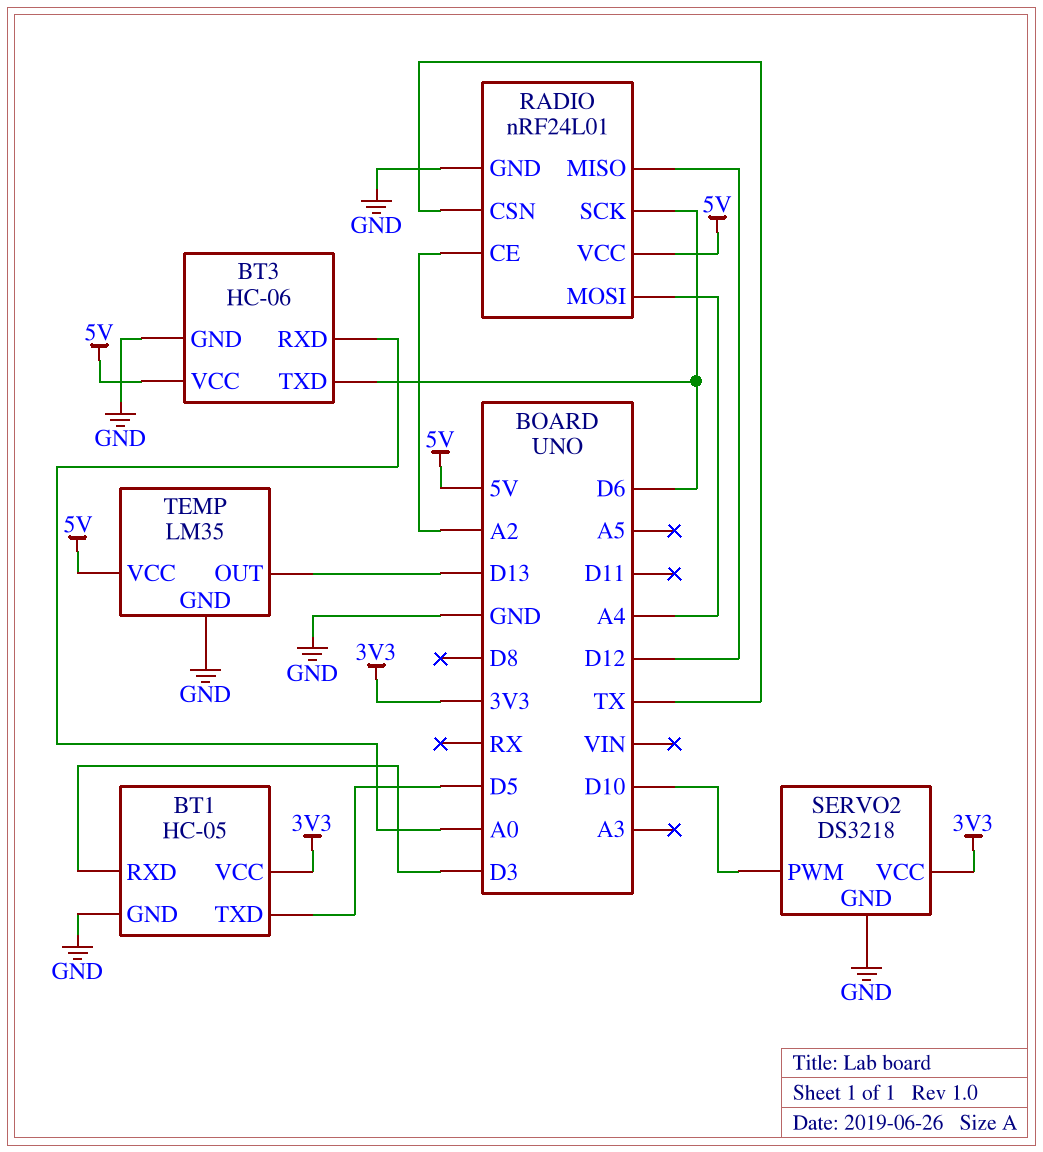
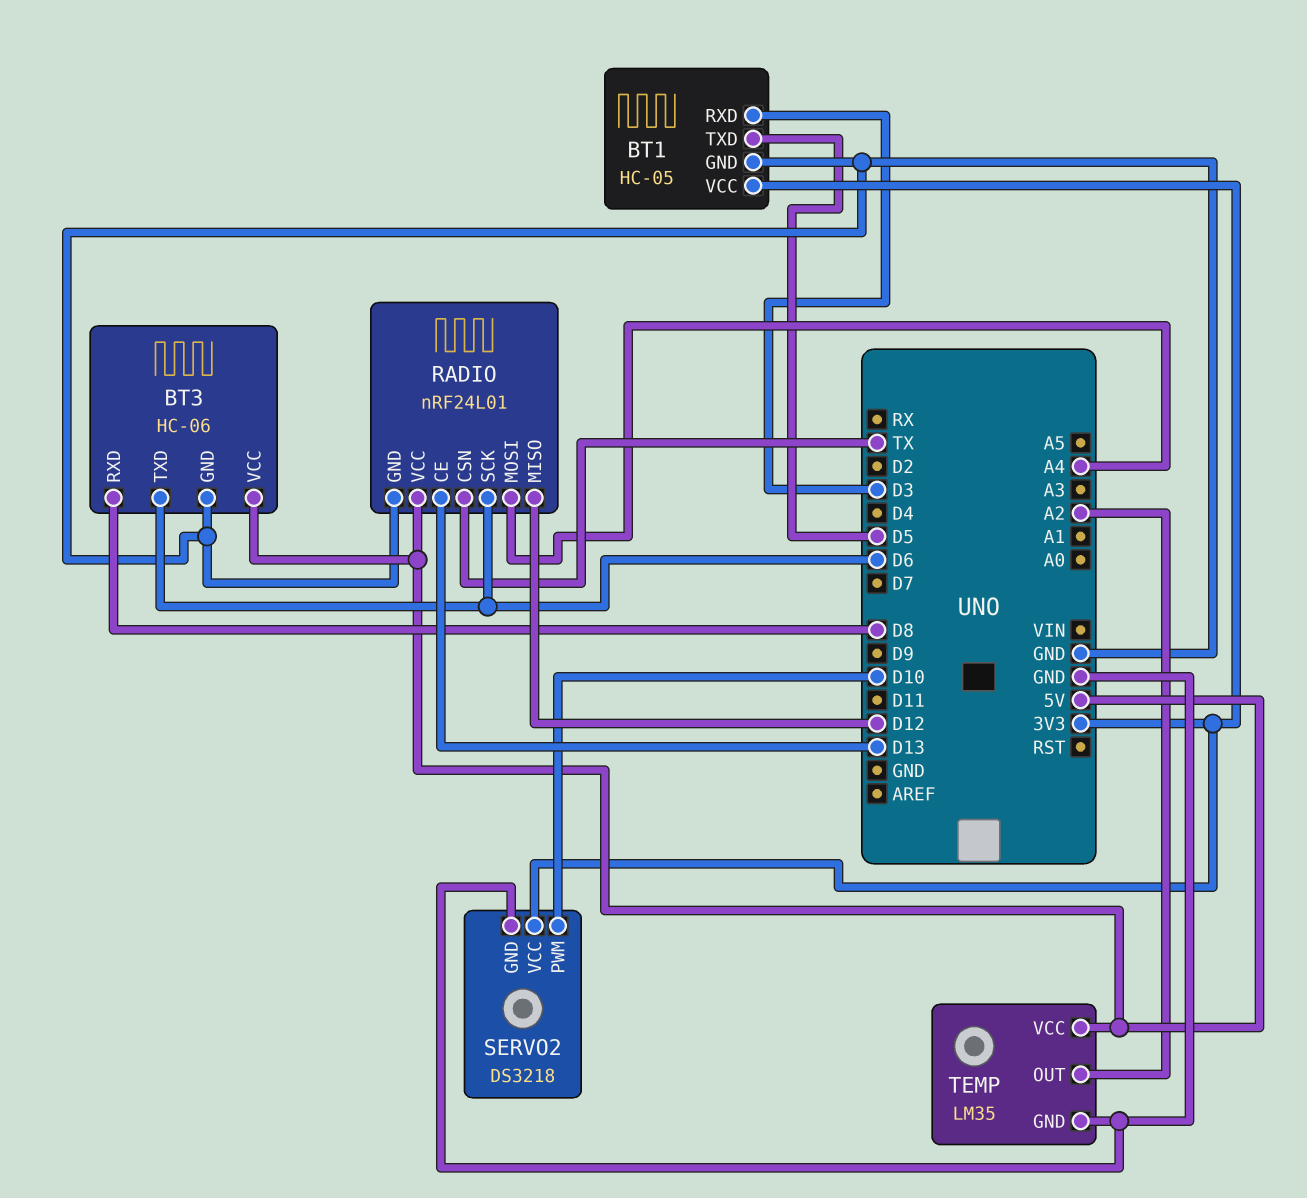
BT3 pin RXD: A0 -> D8
RADIO pin CE: A2 -> D13
TEMP pin OUT: D13 -> A2

